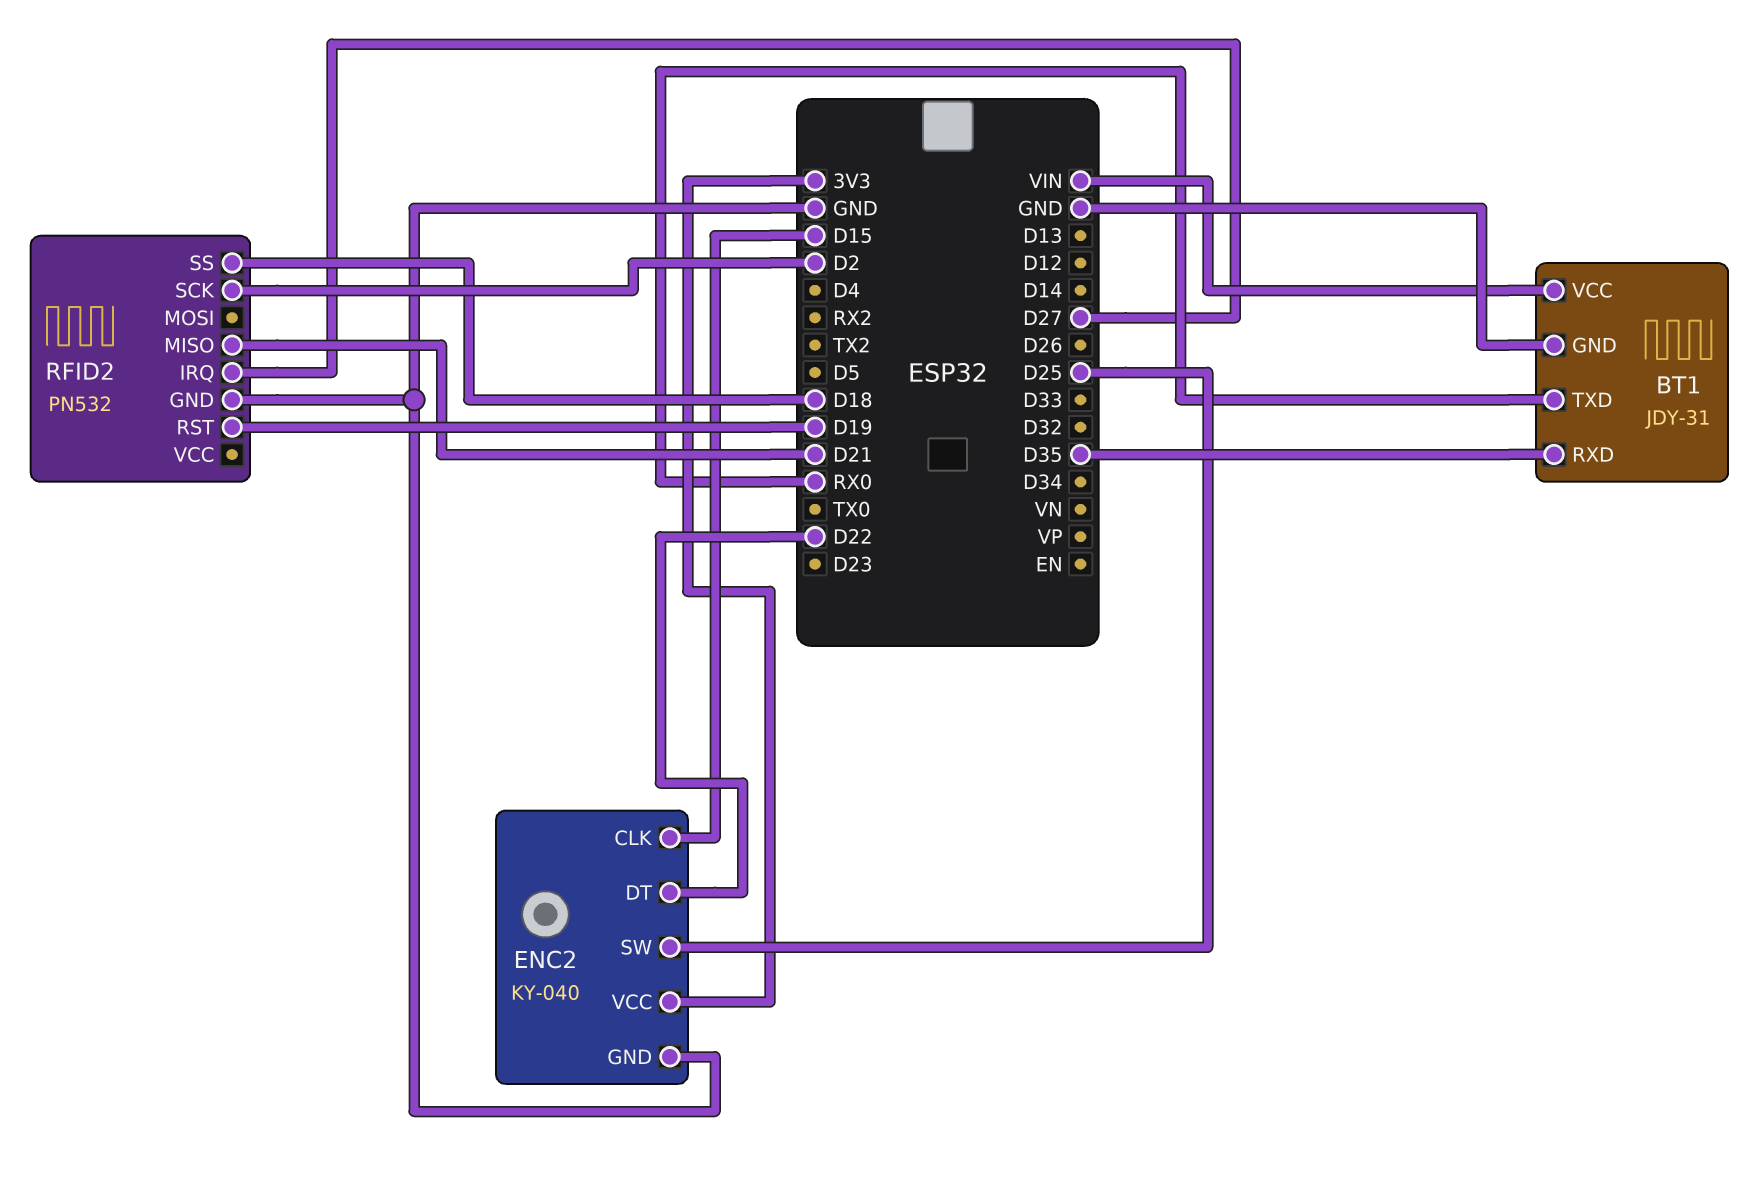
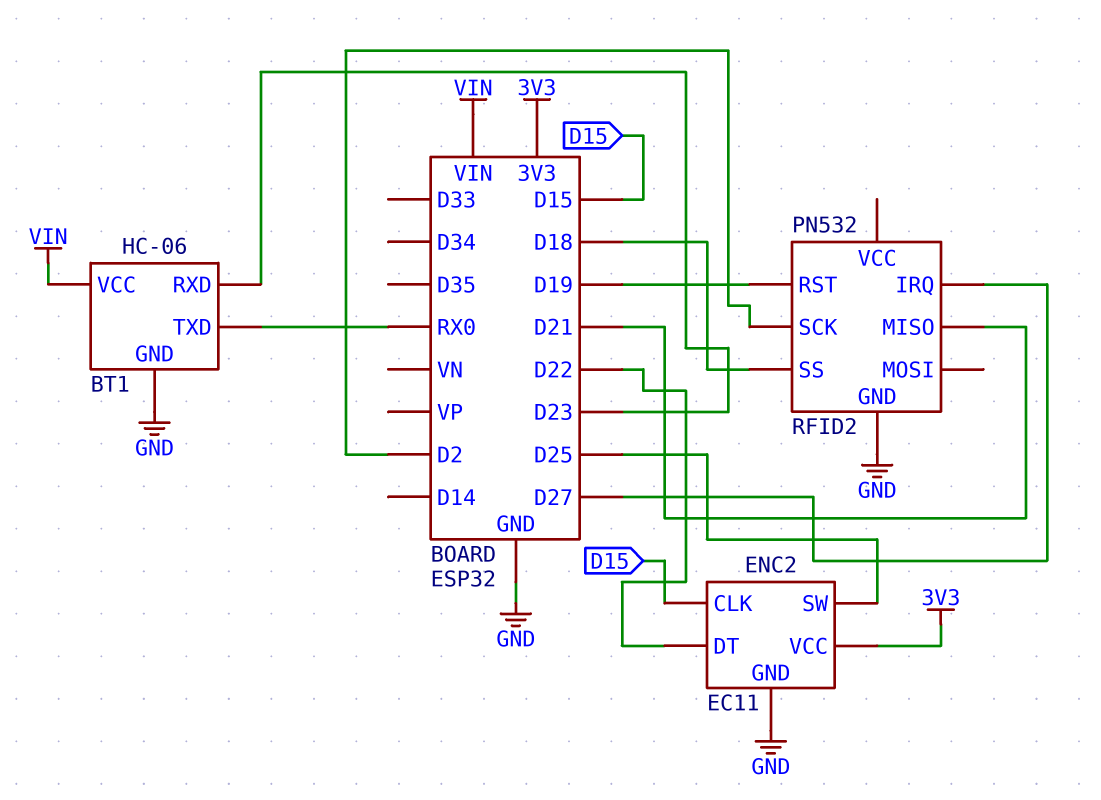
BT1: JDY-31 -> HC-06
BT1 pin RXD: D35 -> D23
ENC2: KY-040 -> EC11

